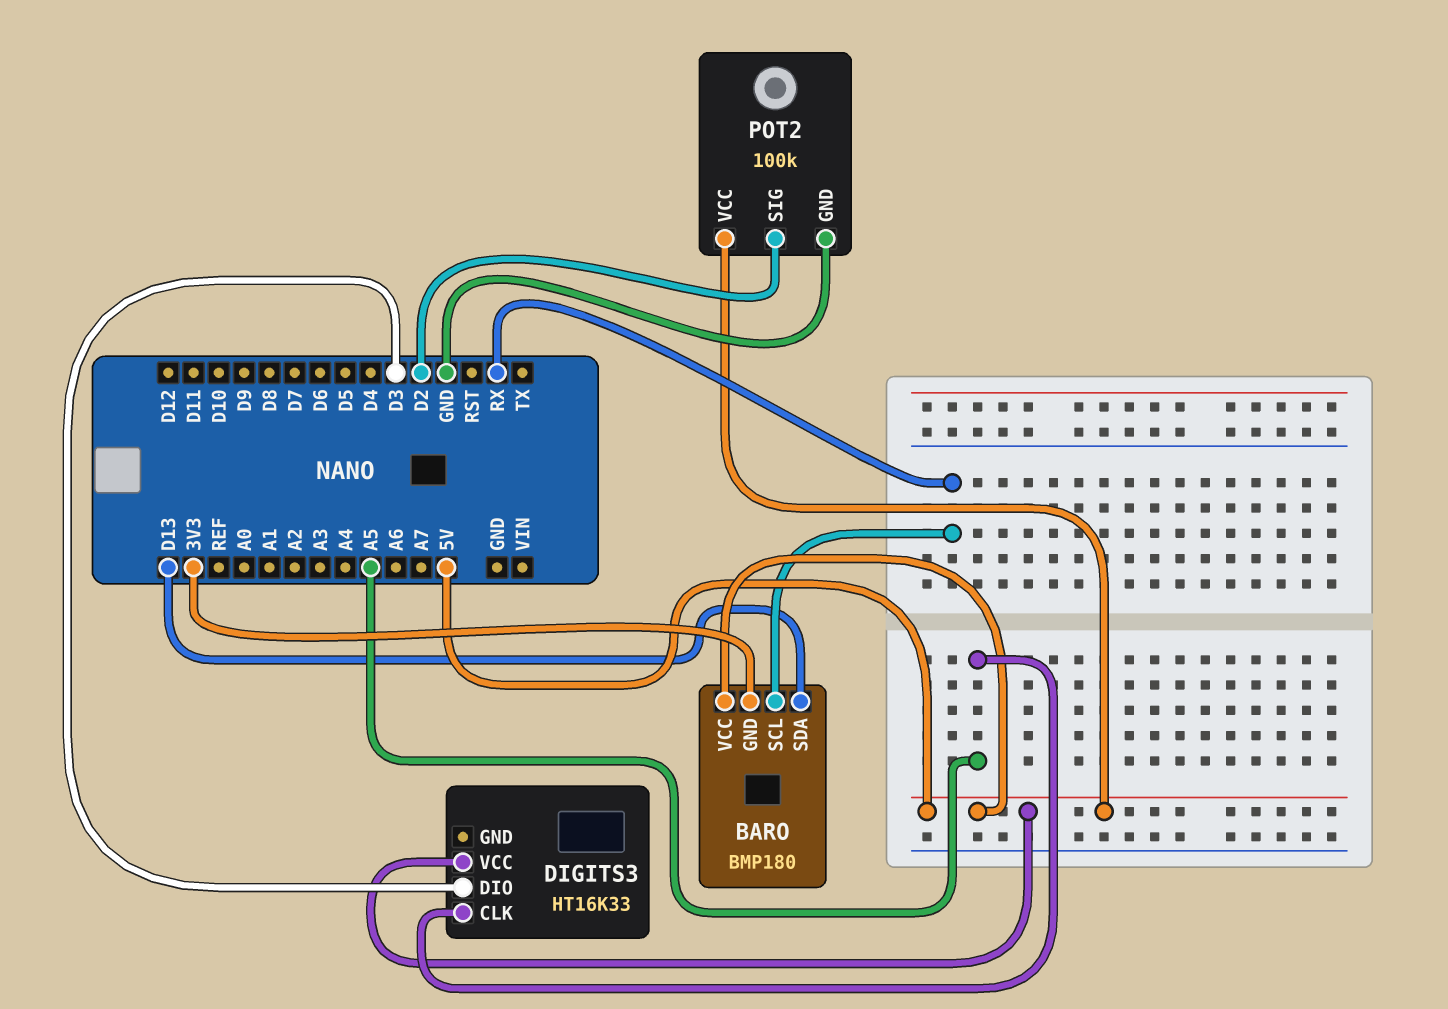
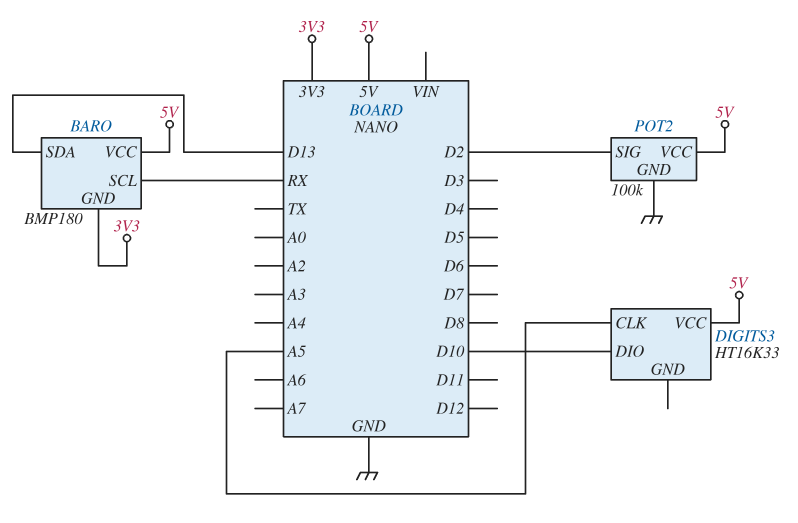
DIGITS3 pin DIO: D3 -> D10

